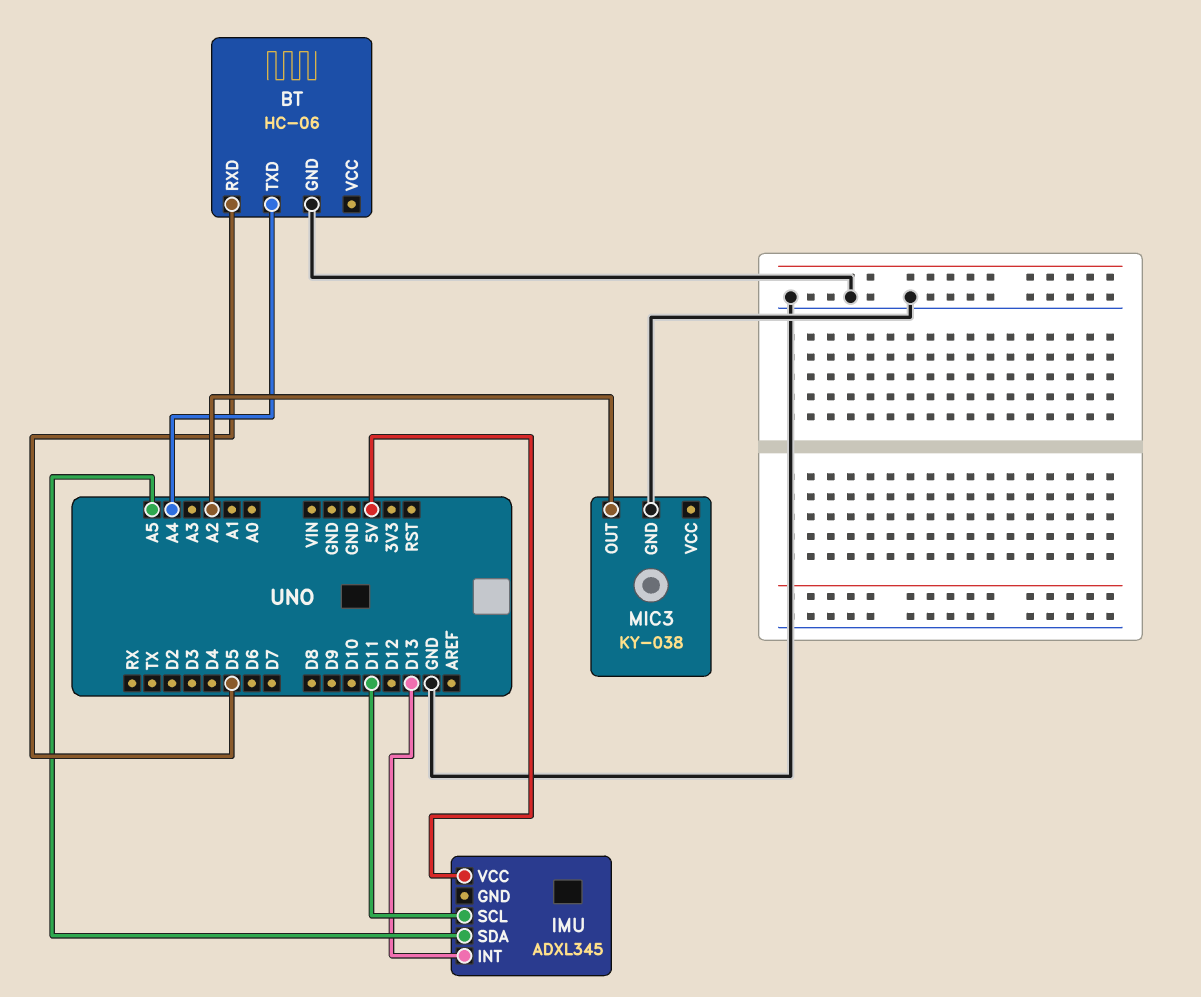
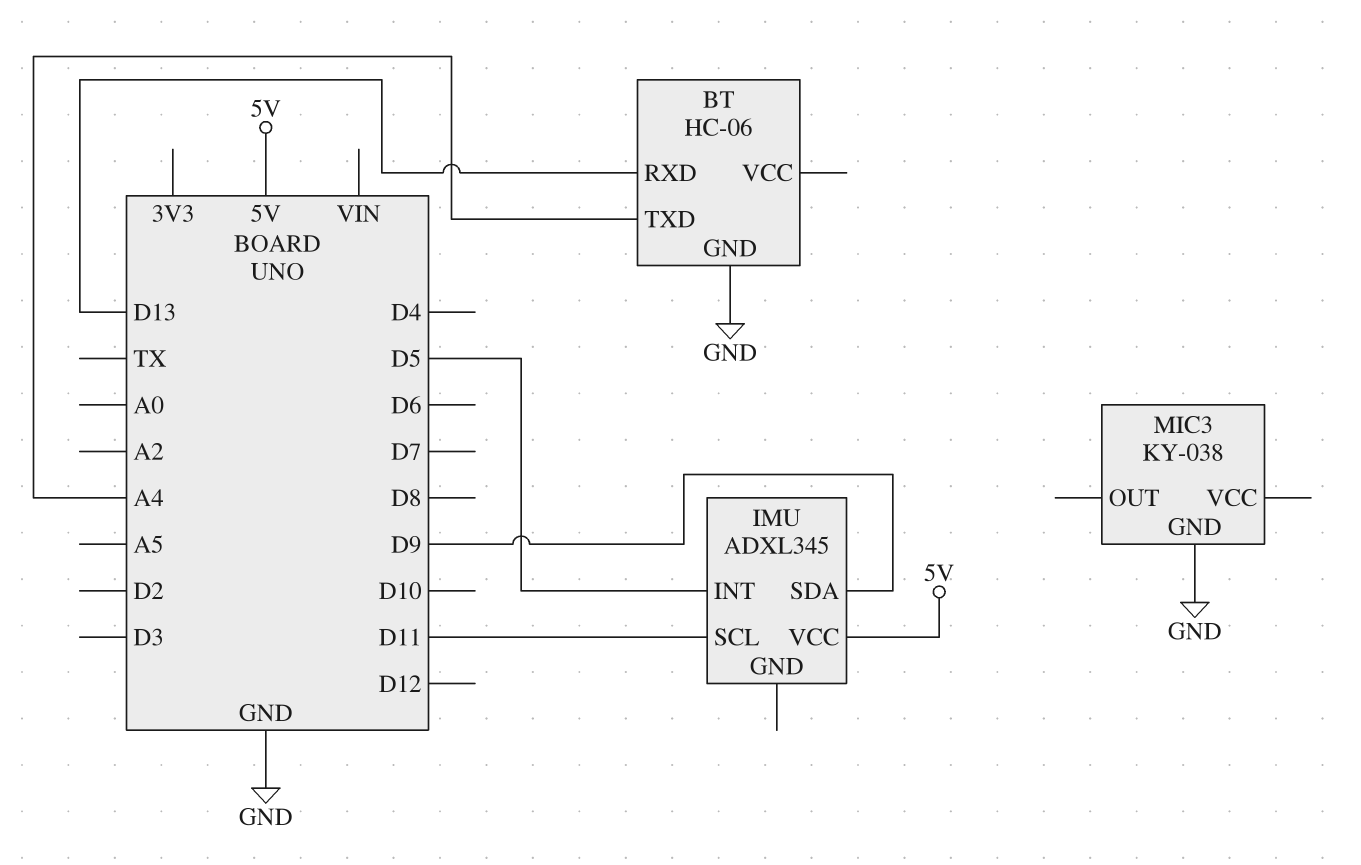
BT pin RXD: D5 -> D13
IMU pin INT: D13 -> D5
IMU pin SDA: A5 -> D9
MIC3 pin OUT: A2 -> none

